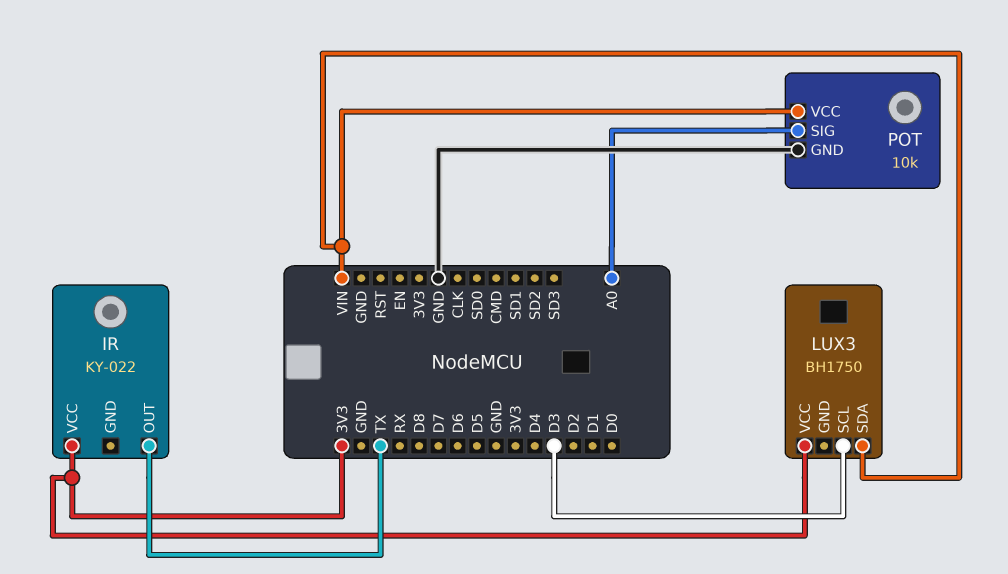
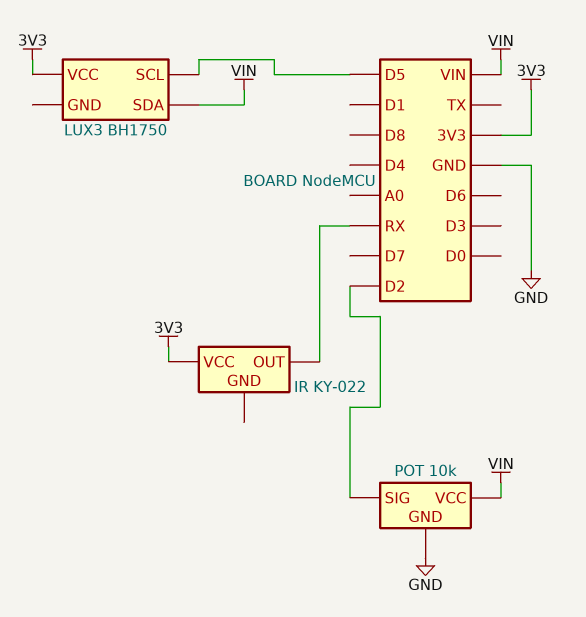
IR pin OUT: TX -> RX
LUX3 pin SCL: D3 -> D5
POT pin SIG: A0 -> D2

